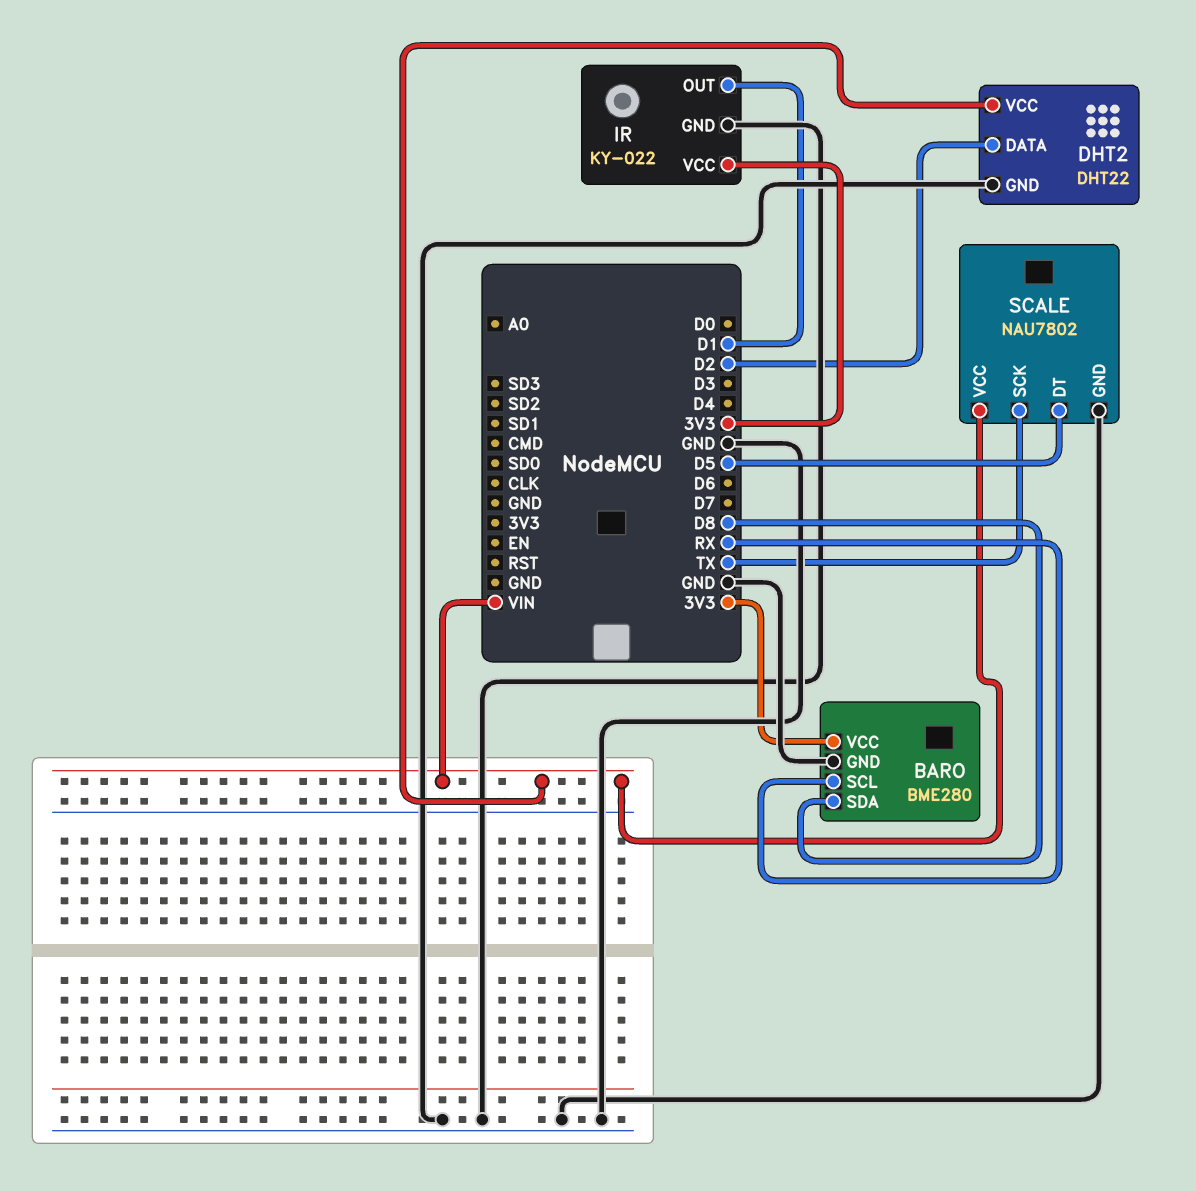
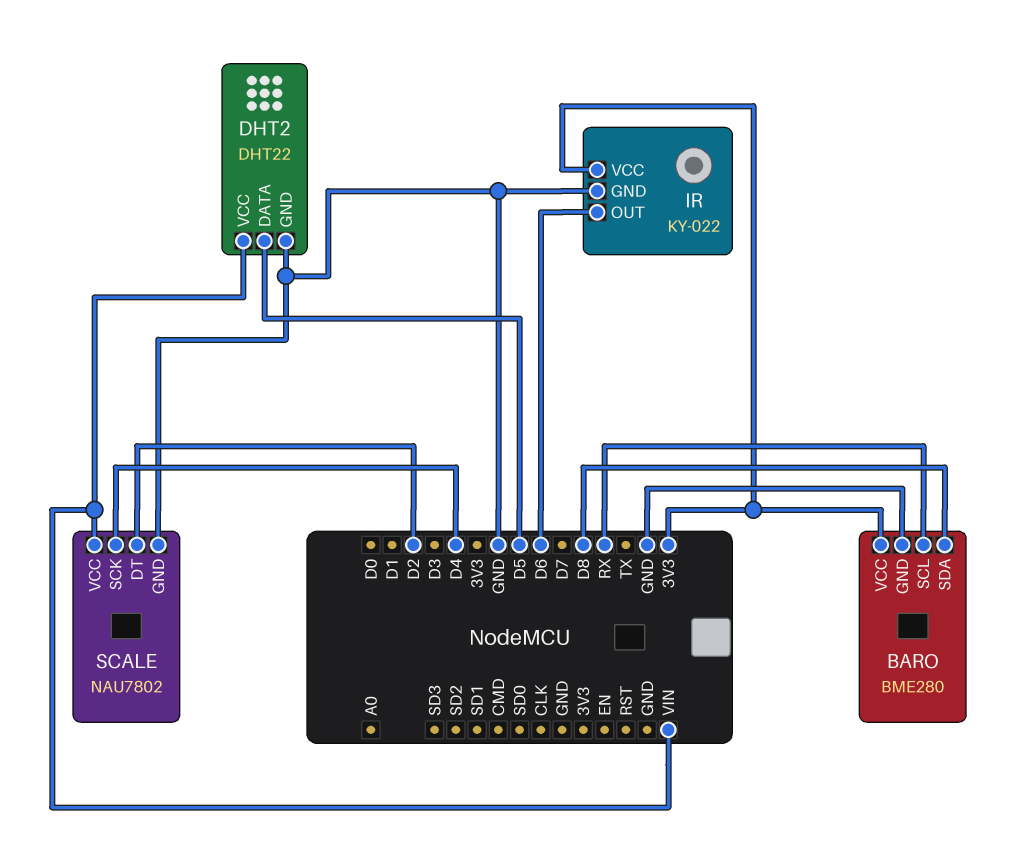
DHT2 pin DATA: D2 -> D5
IR pin OUT: D1 -> D6
SCALE pin DT: D5 -> D2
SCALE pin SCK: TX -> D4

